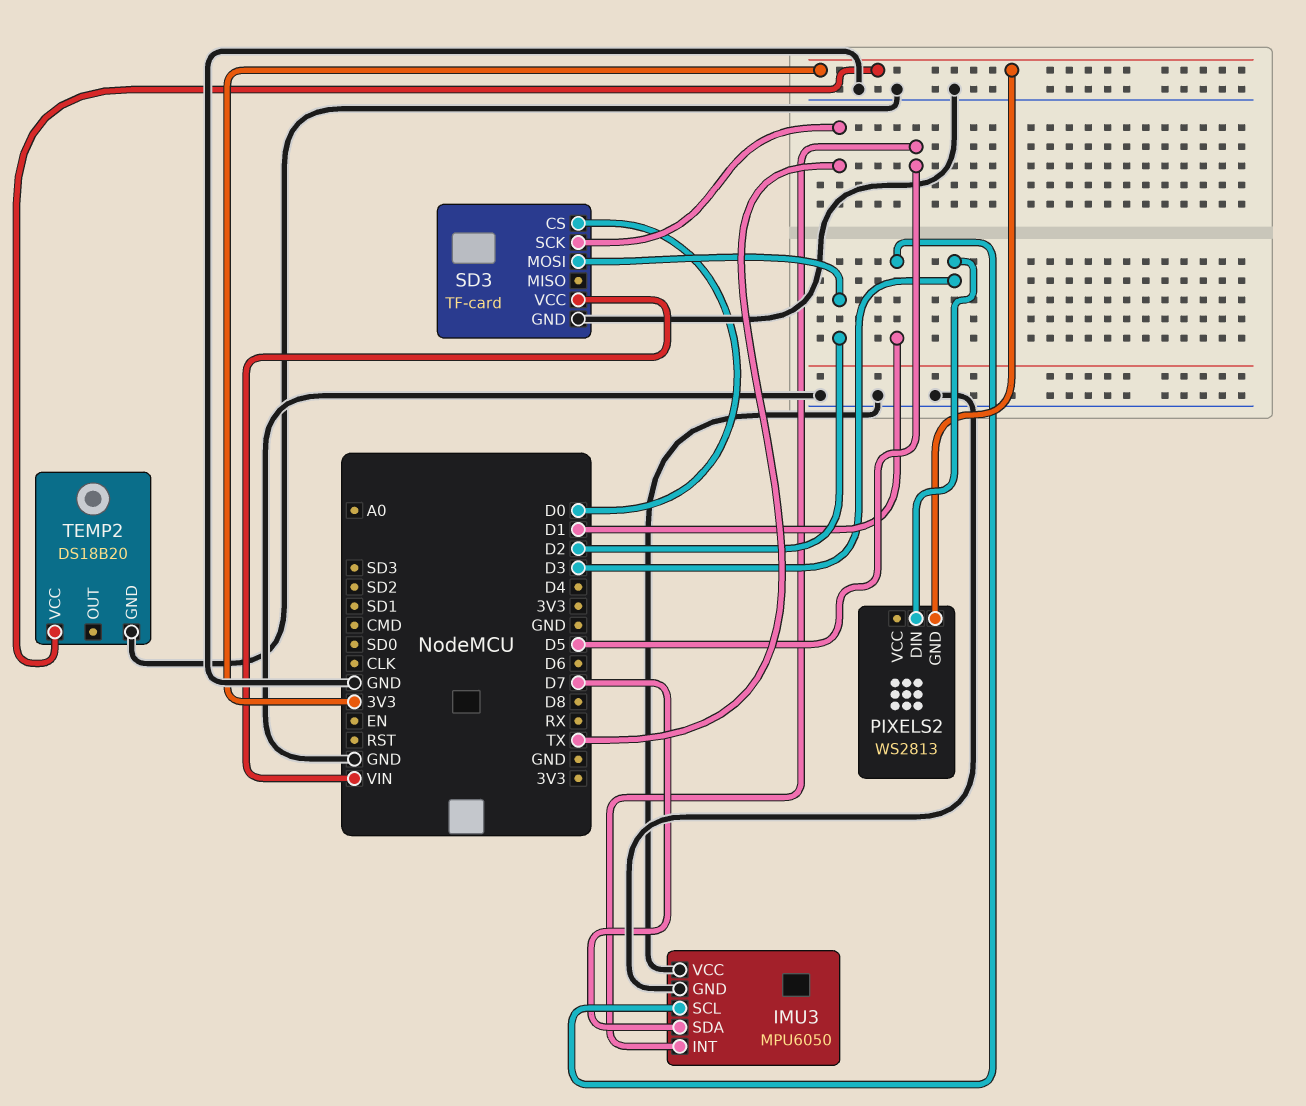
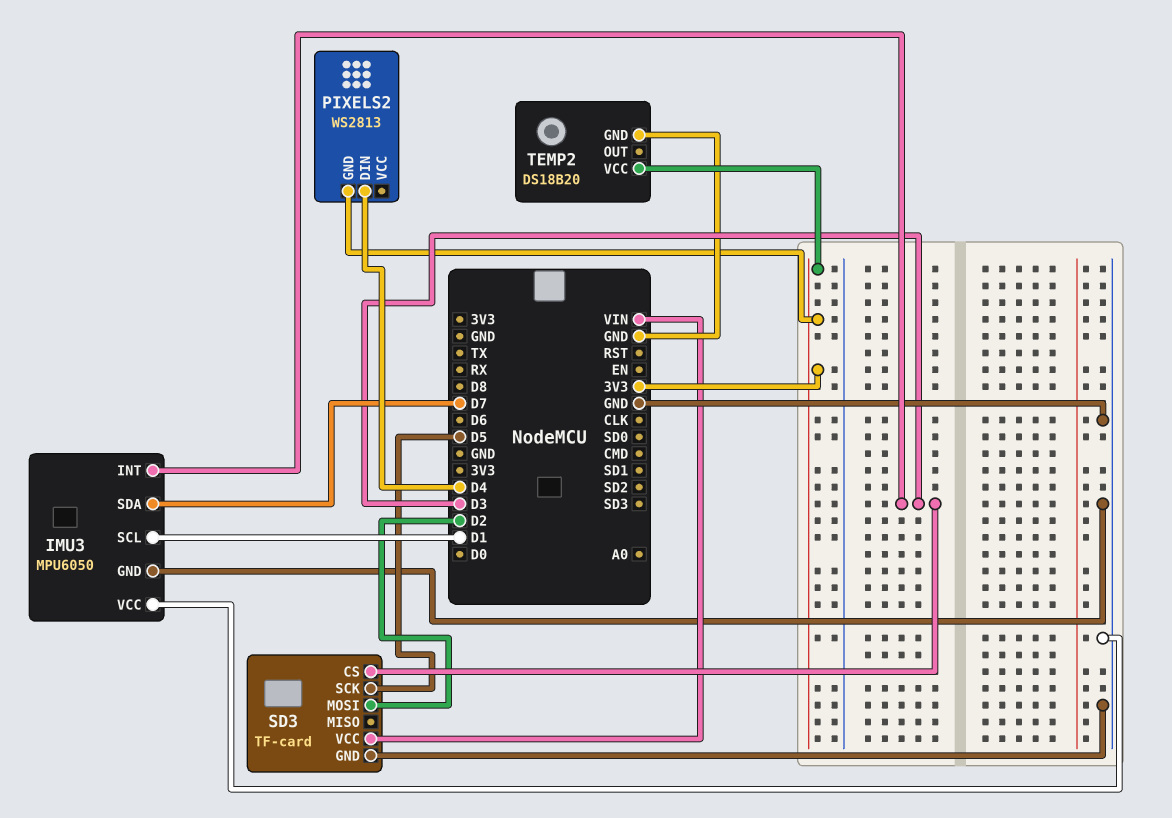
IMU3 pin INT: D5 -> D3
PIXELS2 pin DIN: D3 -> D4
SD3 pin CS: D0 -> D3
SD3 pin SCK: TX -> D5

